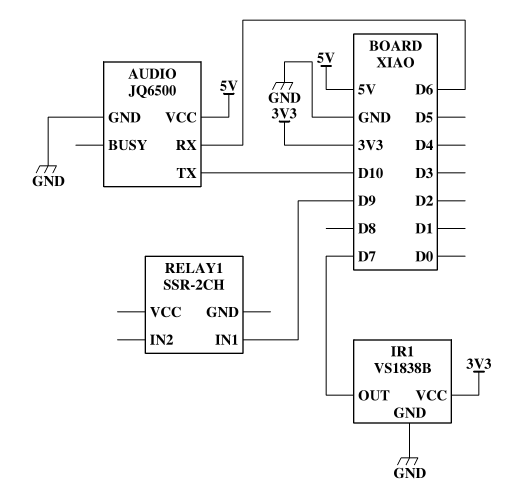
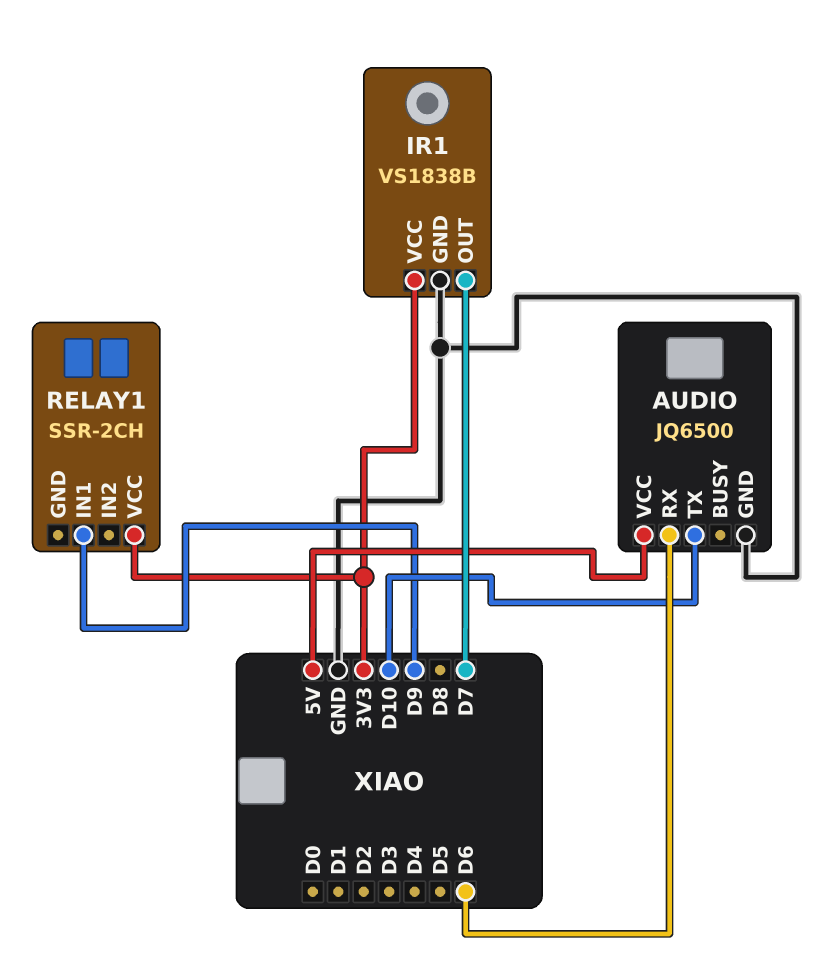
RELAY1 pin VCC: none -> 3V3

